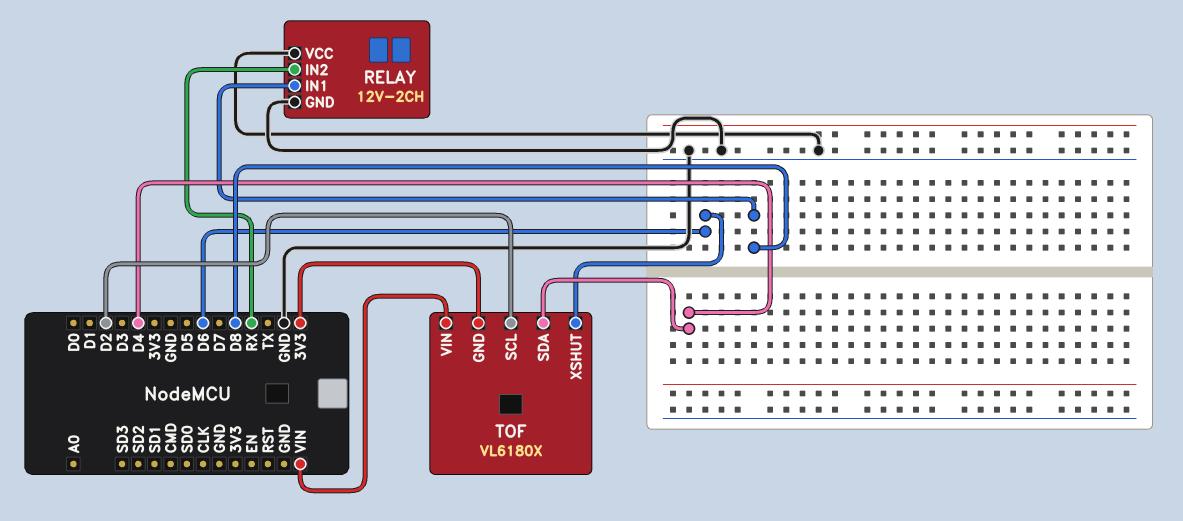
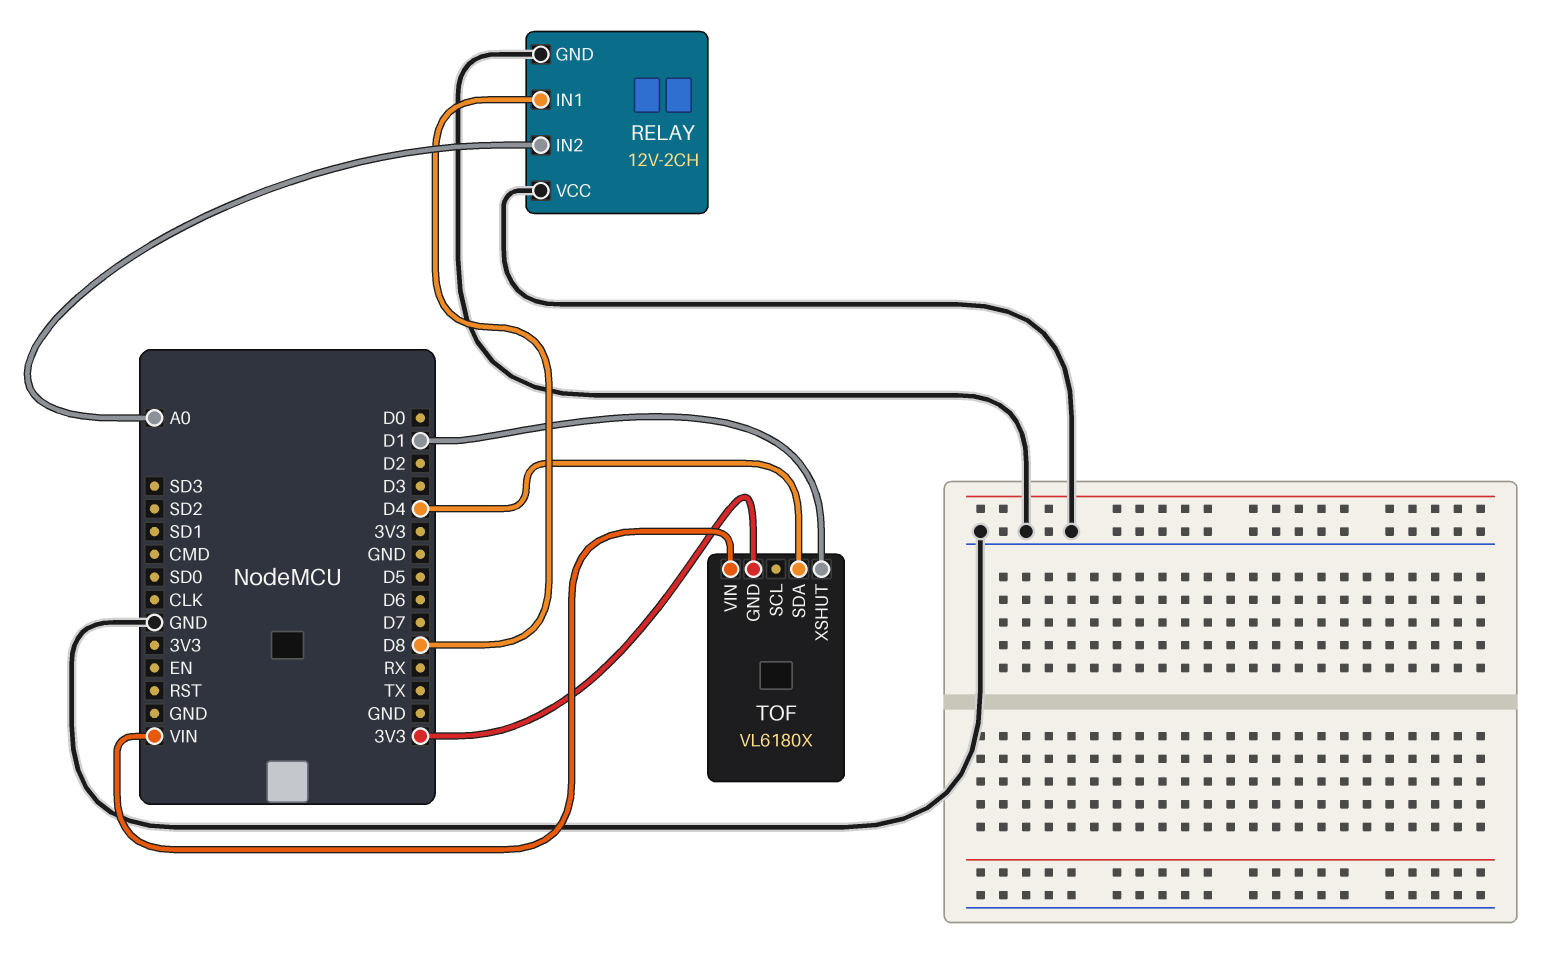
RELAY pin IN2: RX -> A0
TOF pin SCL: D2 -> none
TOF pin XSHUT: D6 -> D1

